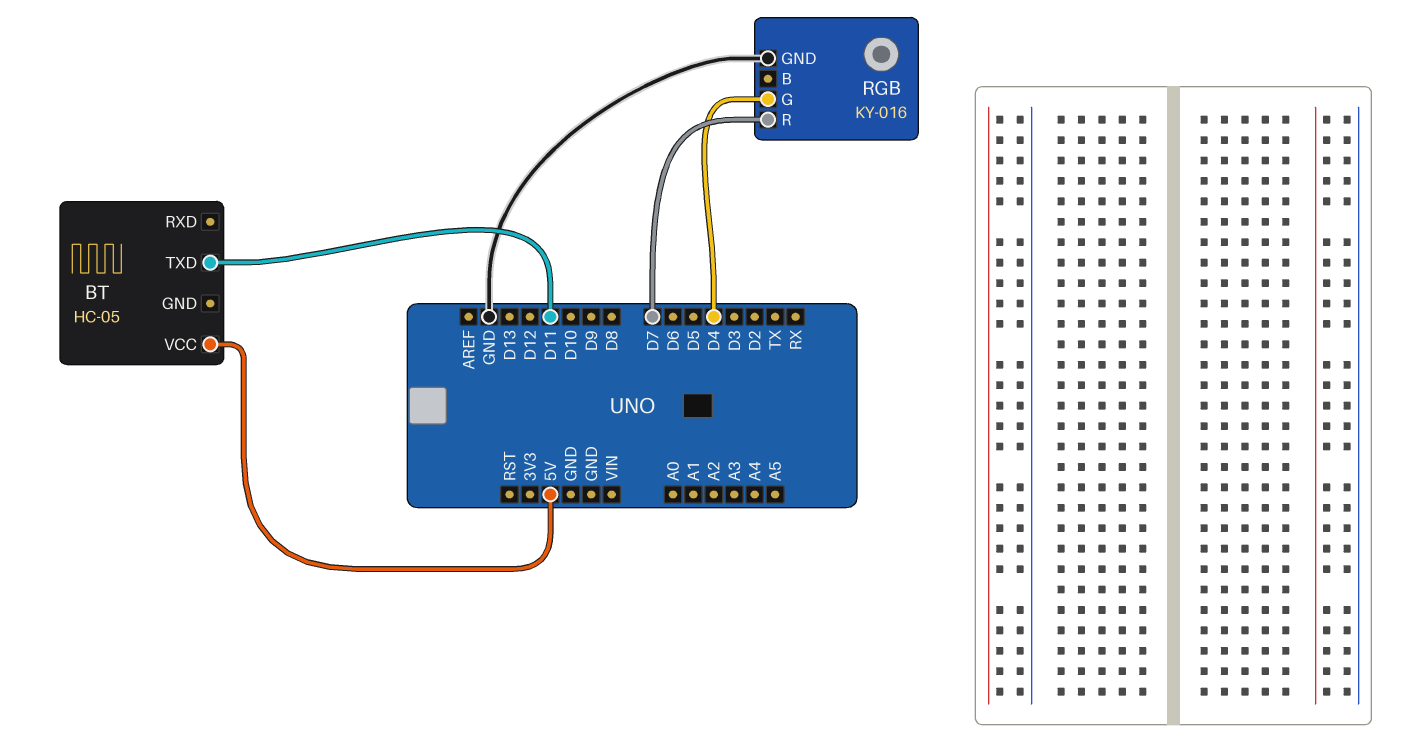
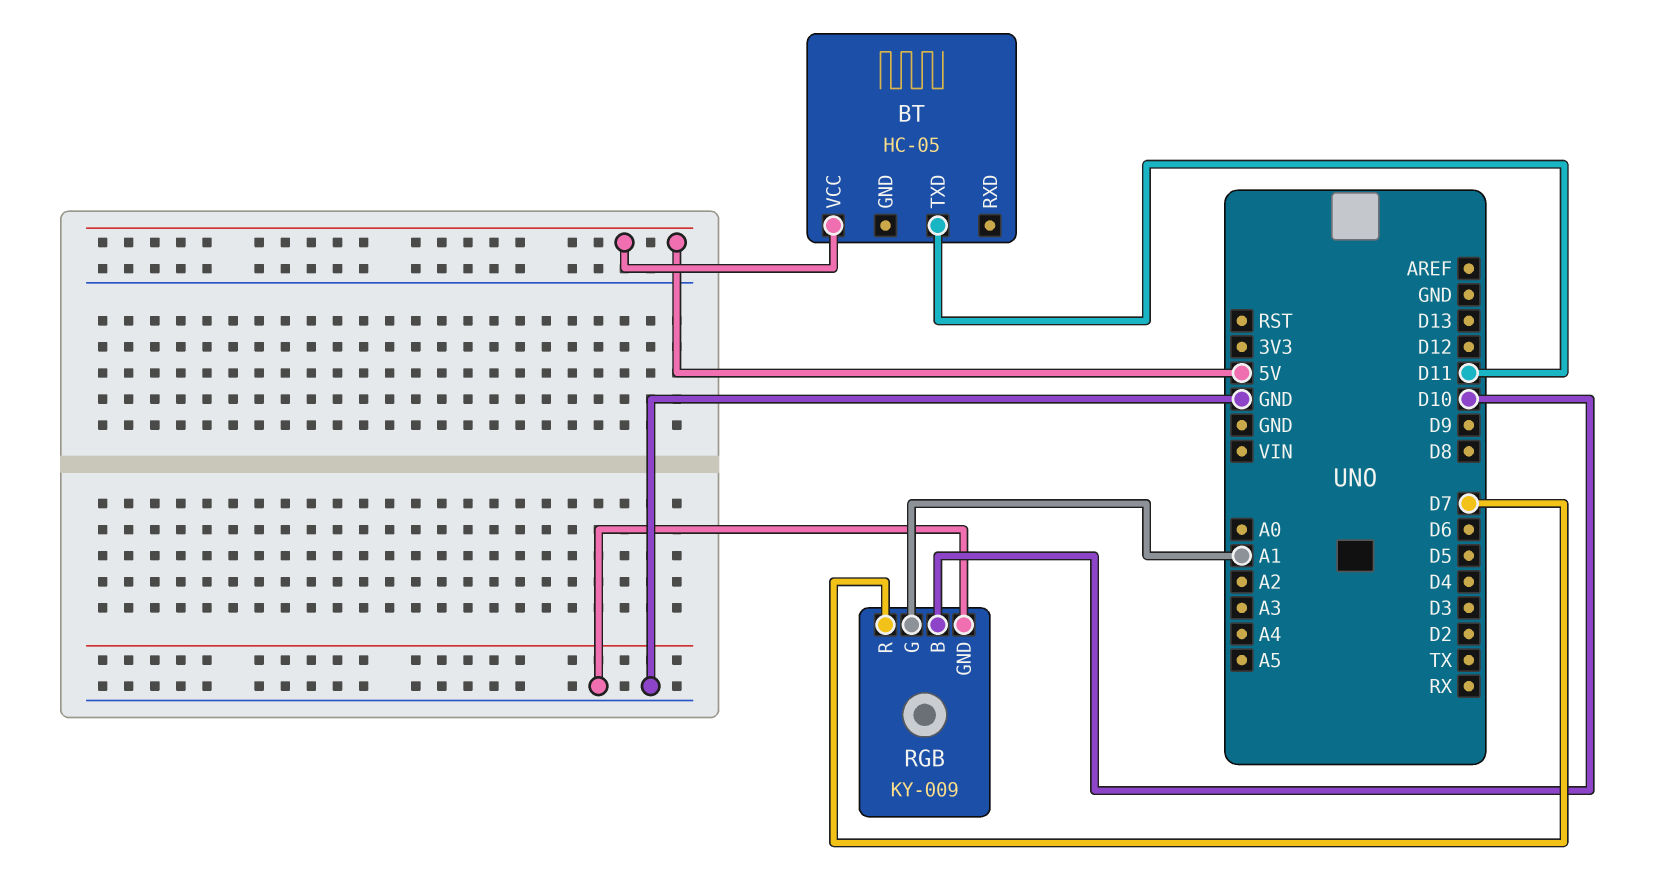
RGB: KY-016 -> KY-009
RGB pin B: none -> D10
RGB pin G: D4 -> A1

